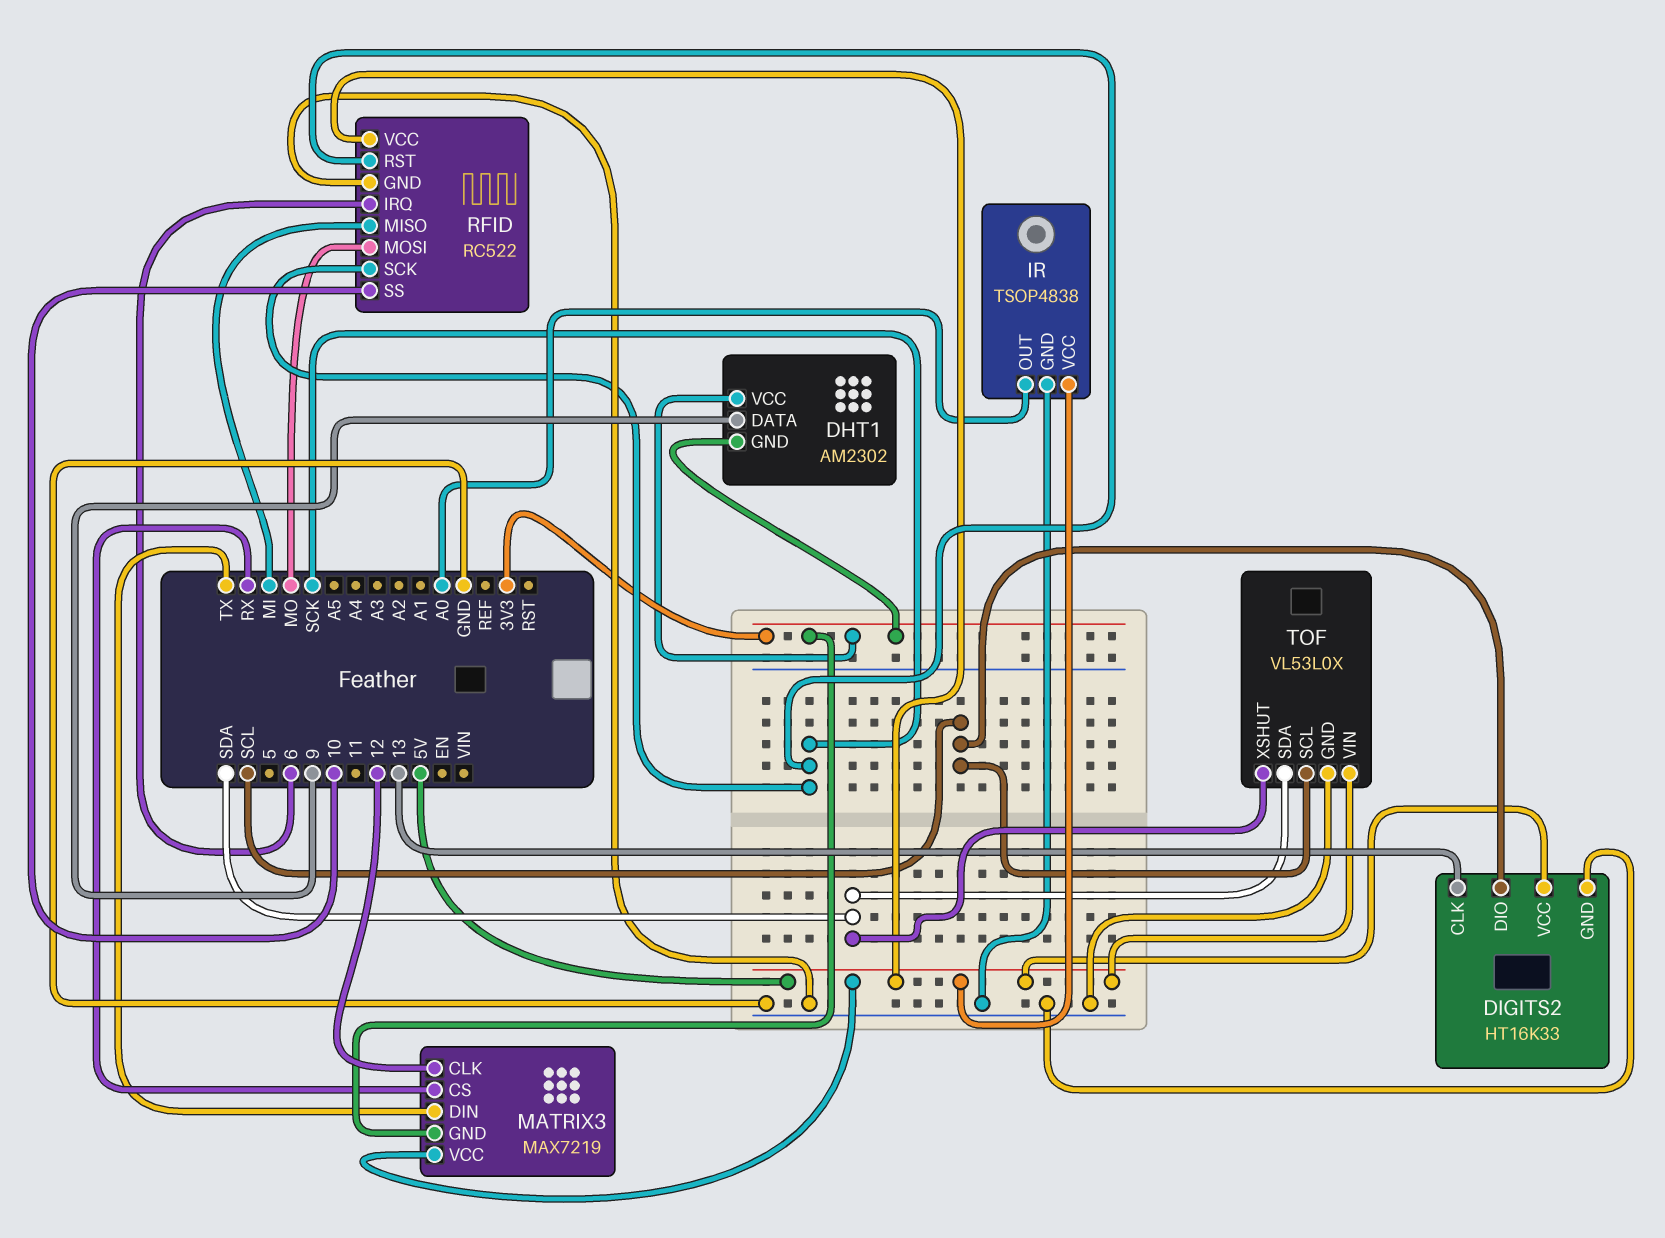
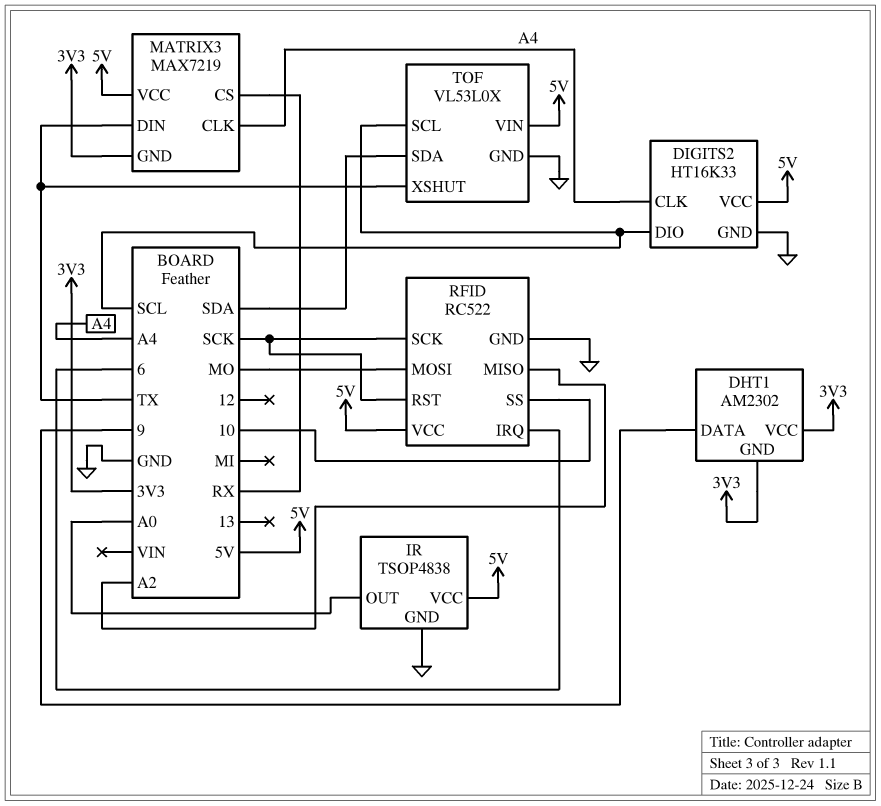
DIGITS2 pin CLK: 13 -> A4
MATRIX3 pin CLK: 12 -> A4
RFID pin MISO: MI -> A2
TOF pin XSHUT: SDA -> TX

